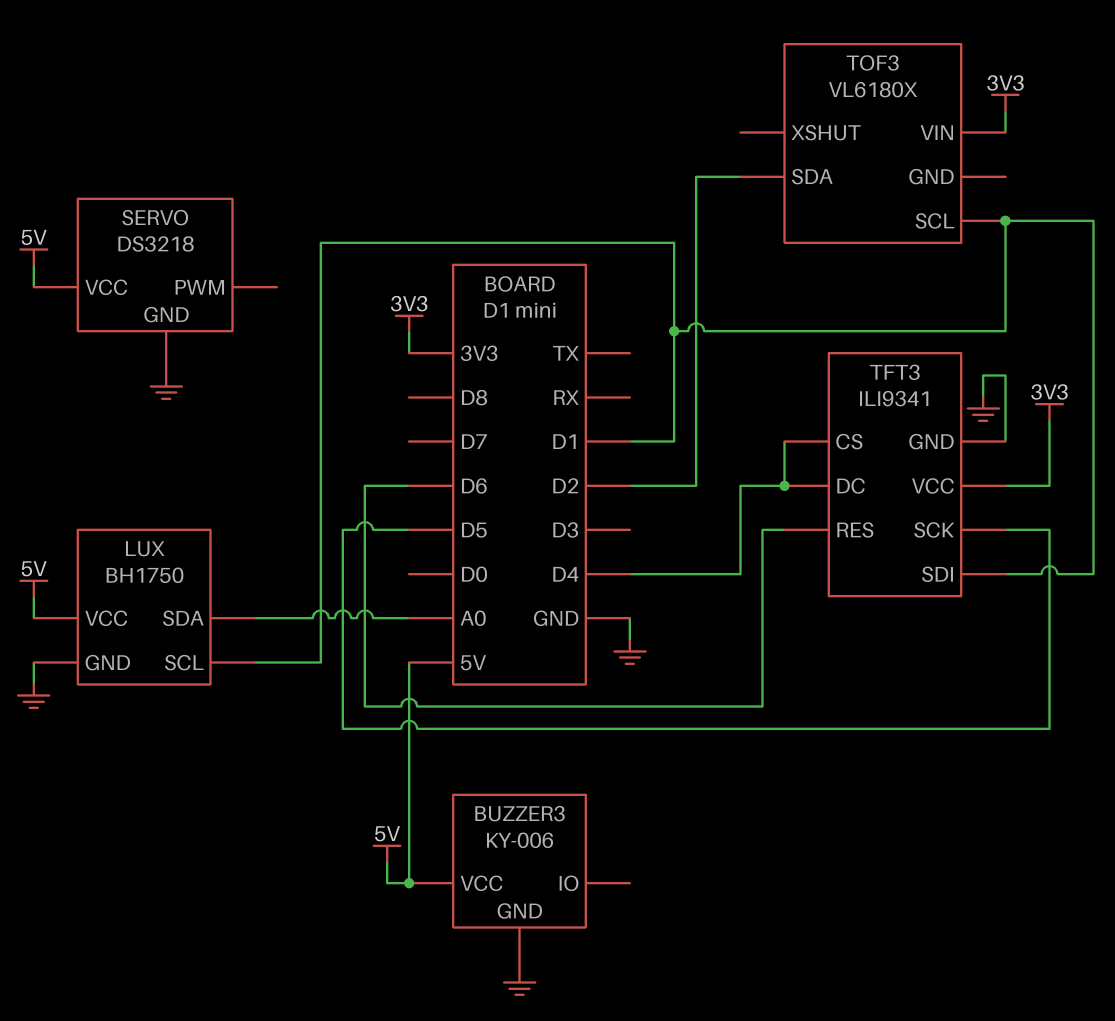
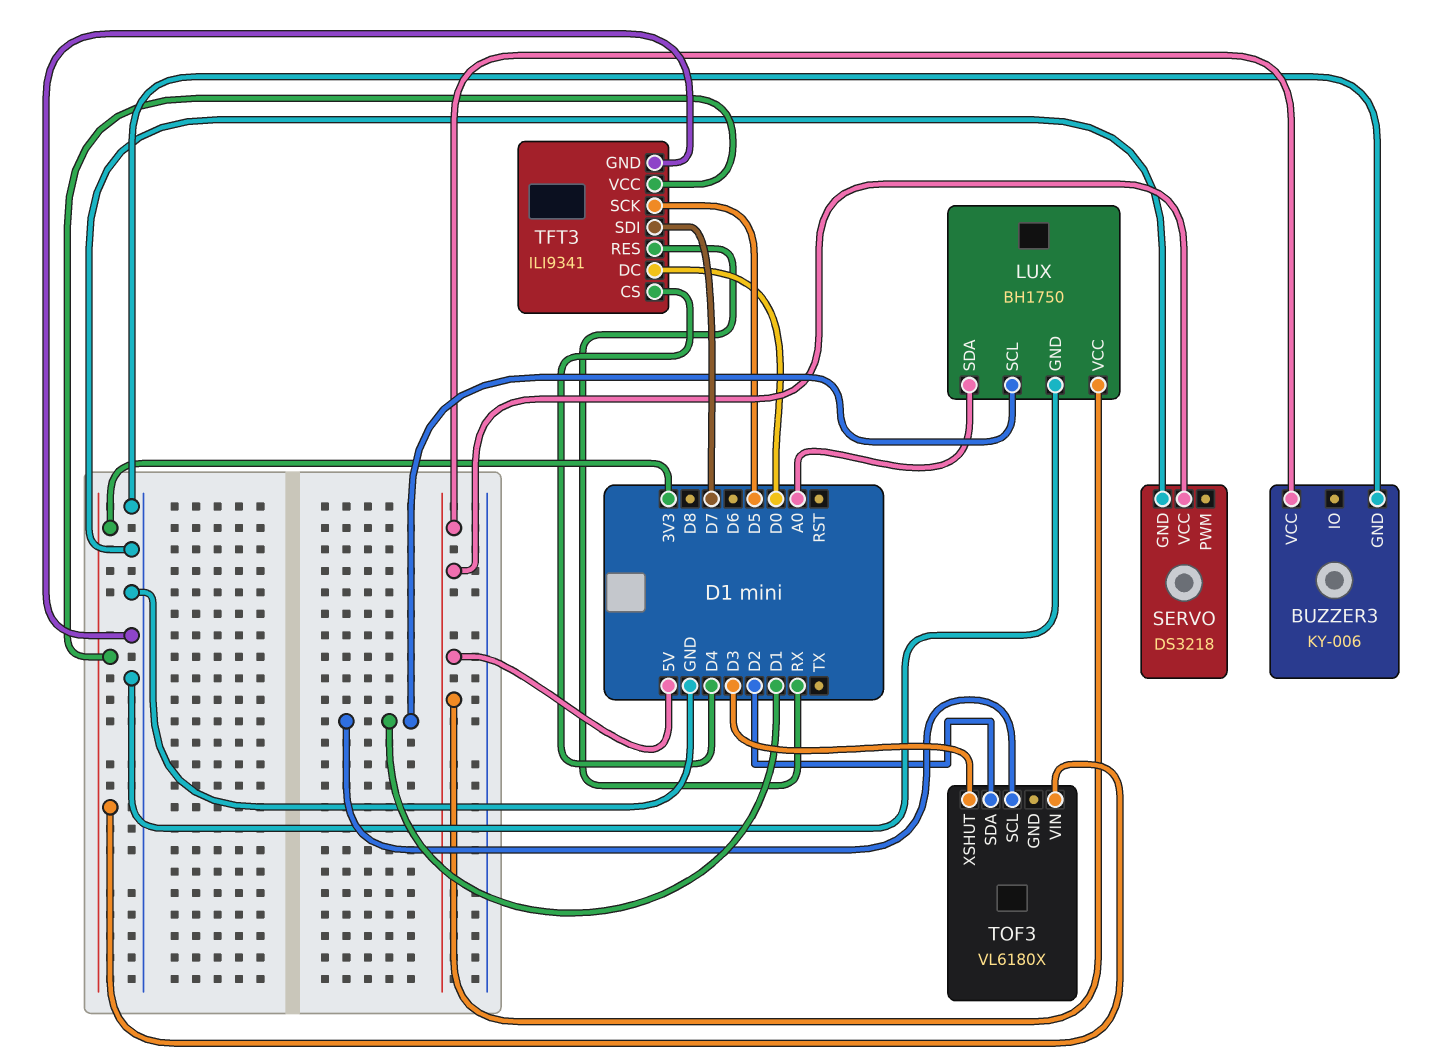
TFT3 pin DC: D4 -> D0
TFT3 pin RES: D6 -> RX
TFT3 pin SDI: D1 -> D7
TOF3 pin XSHUT: none -> D3

